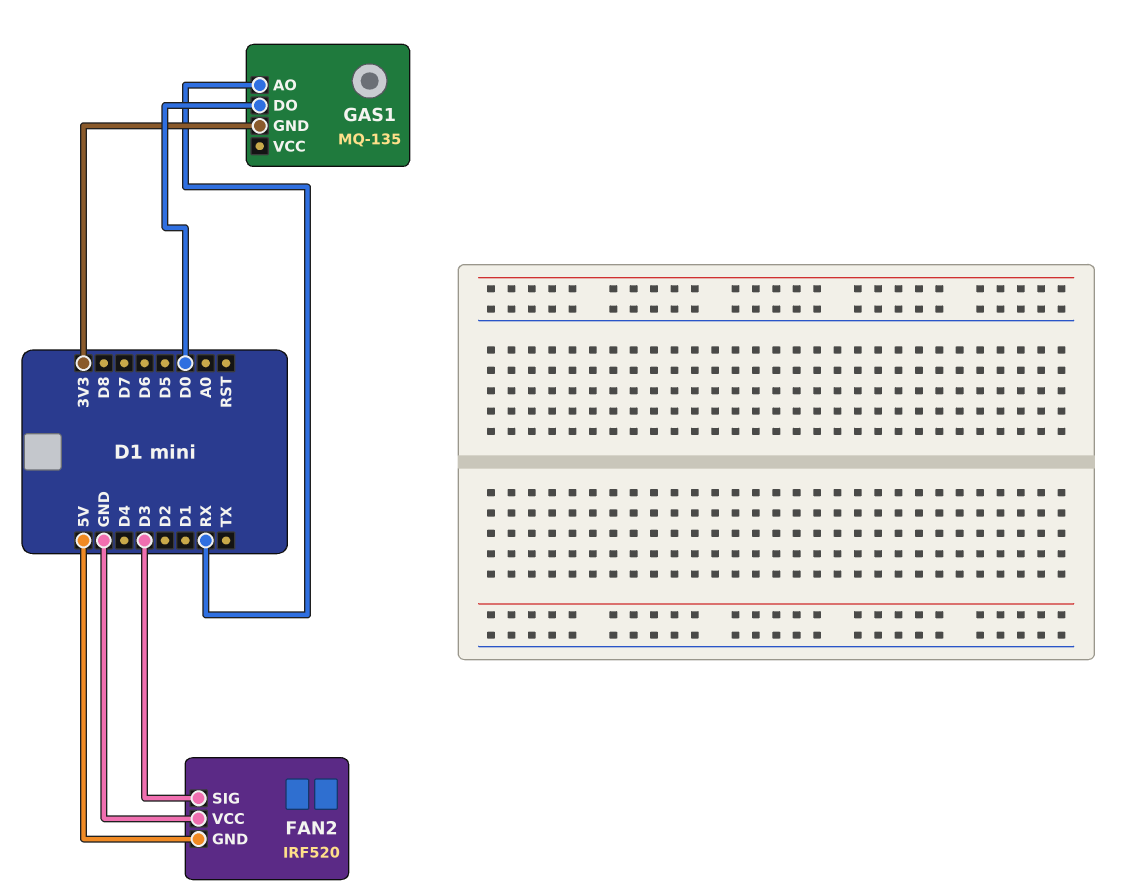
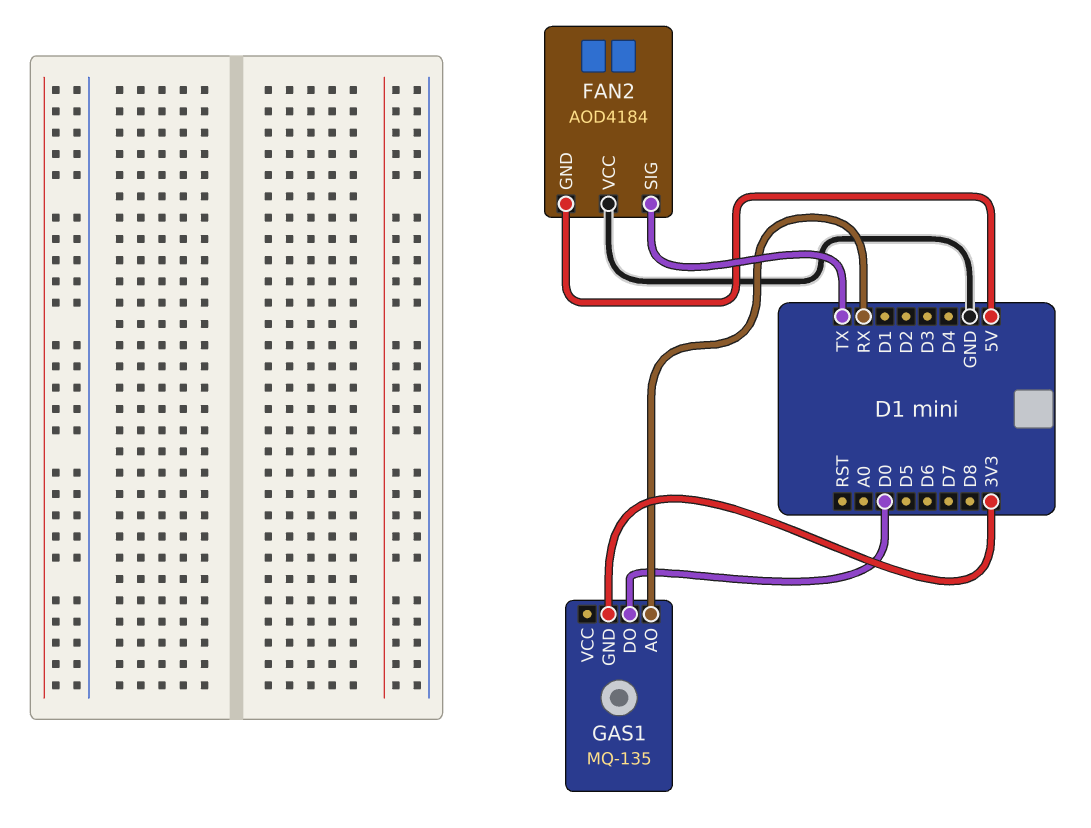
FAN2: IRF520 -> AOD4184
FAN2 pin SIG: D3 -> TX

